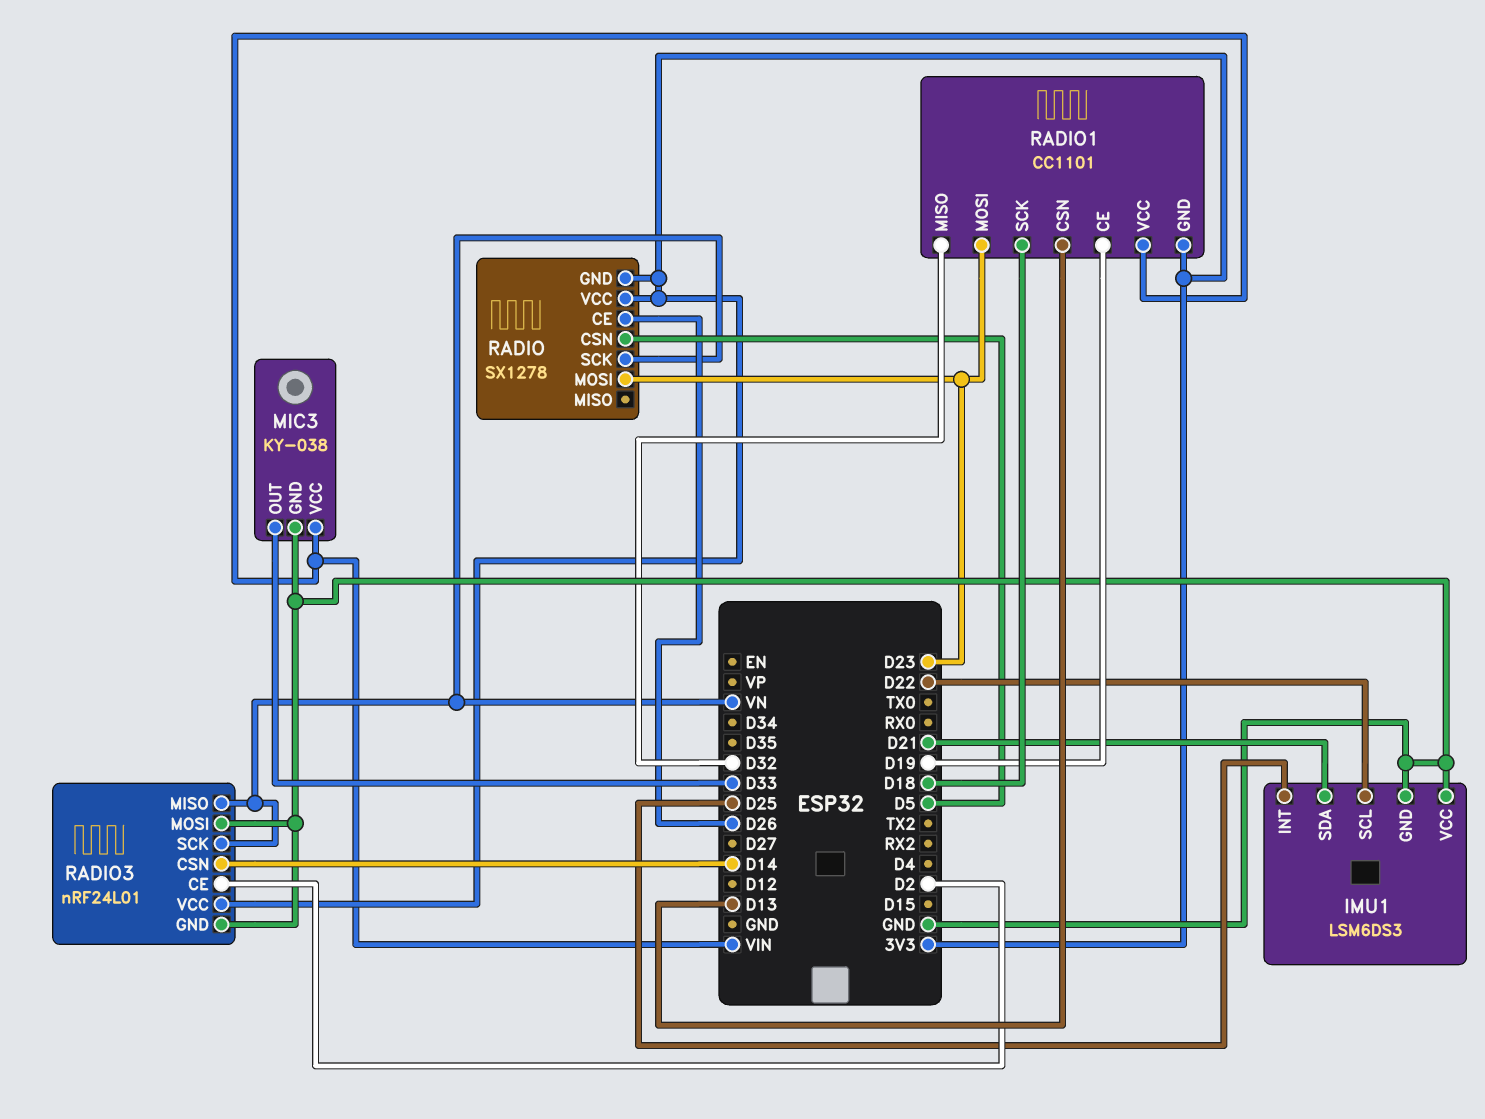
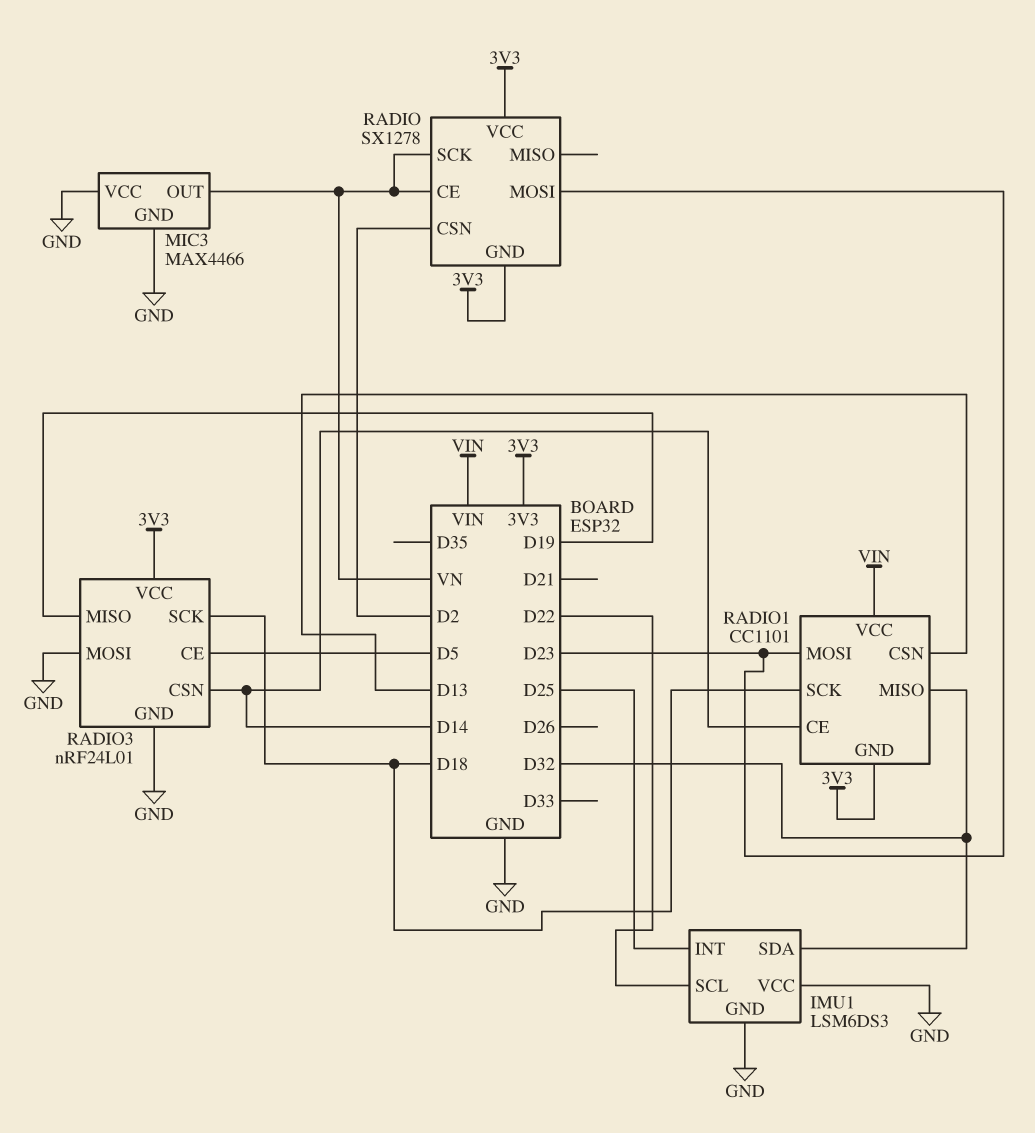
IMU1 pin SDA: D21 -> D32
MIC3: KY-038 -> MAX4466
MIC3 pin OUT: D33 -> VN
MIC3 pin VCC: VIN -> GND
RADIO pin CE: D26 -> VN
RADIO pin CSN: D5 -> D2
RADIO1 pin CE: D19 -> D14
RADIO3 pin CE: D2 -> D5
RADIO3 pin MISO: VN -> D19
RADIO3 pin SCK: VN -> D18

